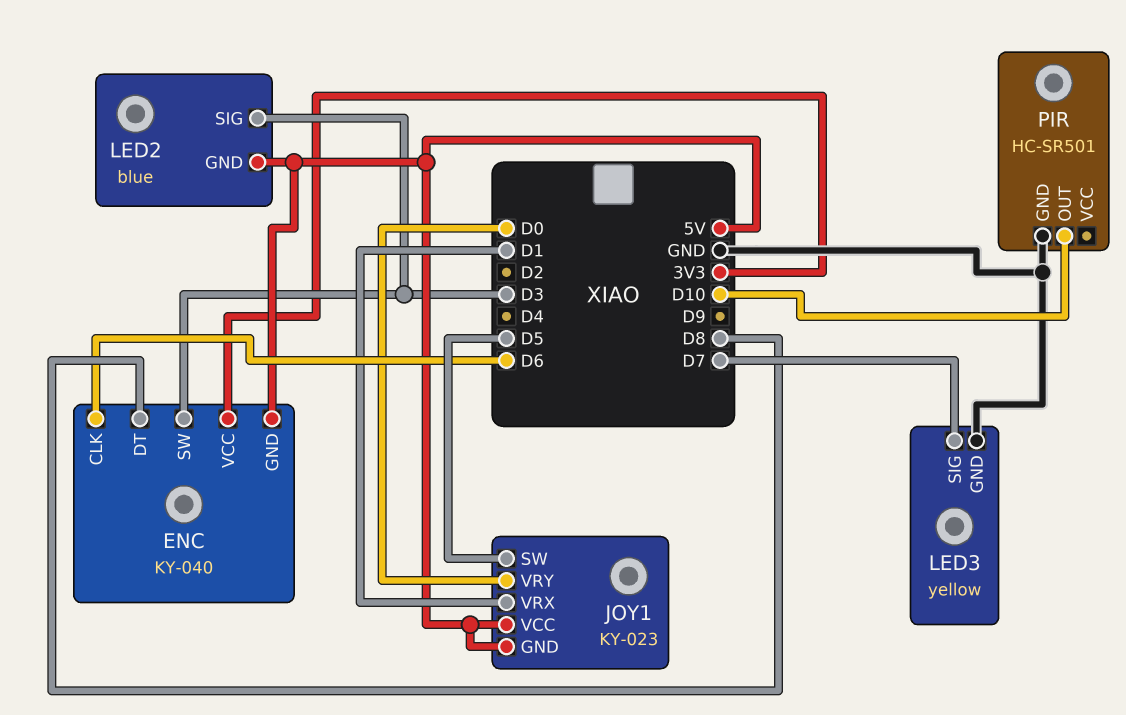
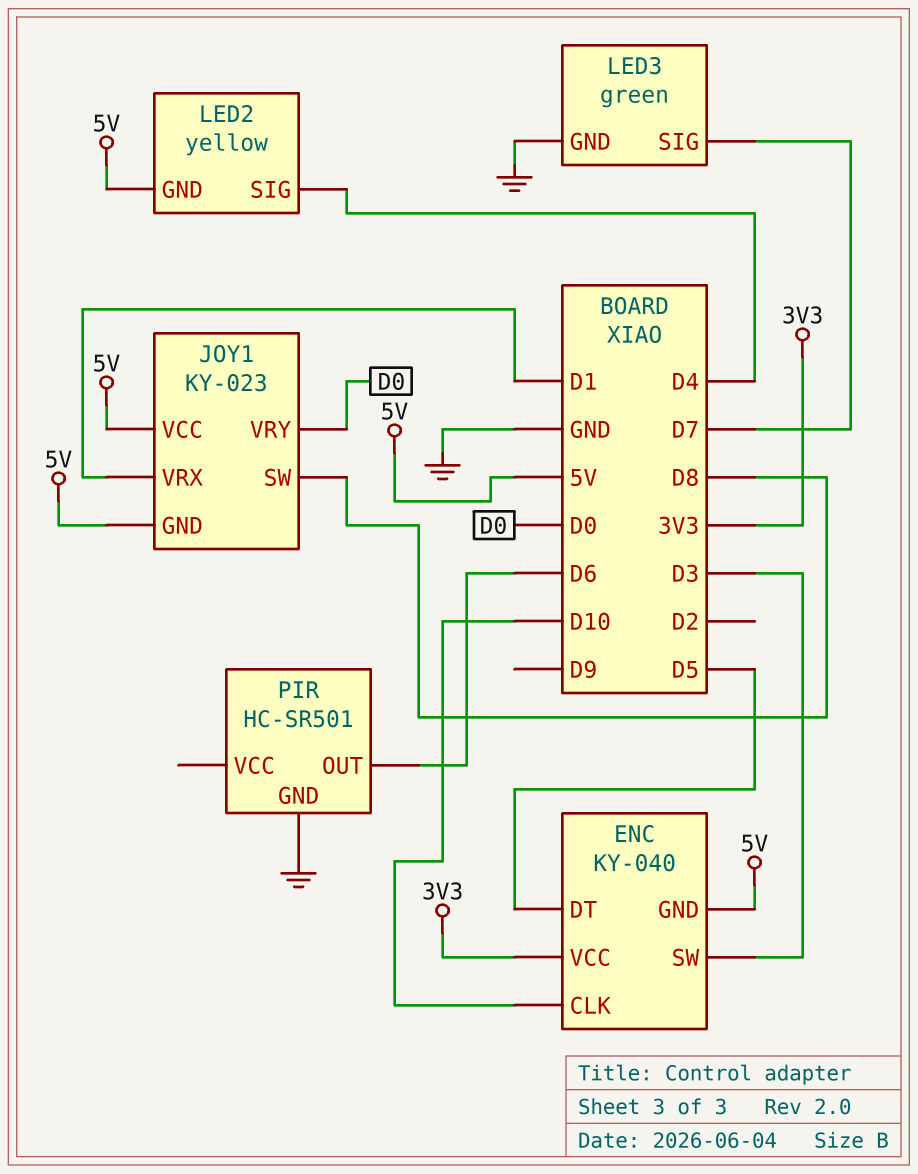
ENC pin CLK: D6 -> D10
ENC pin DT: D8 -> D5
JOY1 pin SW: D5 -> D8
LED2: blue -> yellow
LED2 pin SIG: D3 -> D4
LED3: yellow -> green
PIR pin OUT: D10 -> D6

